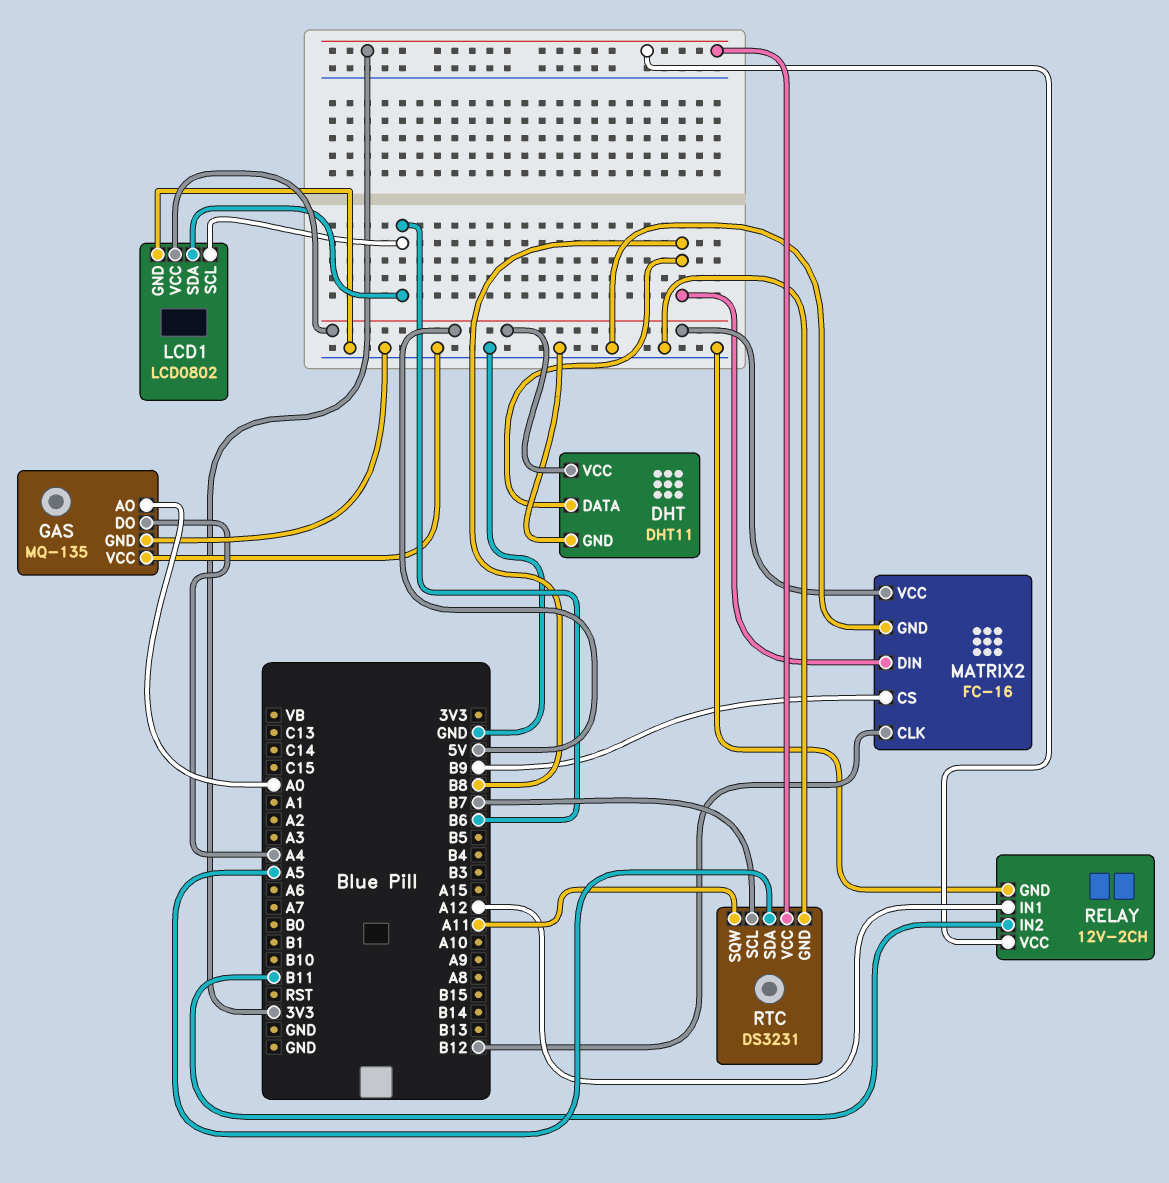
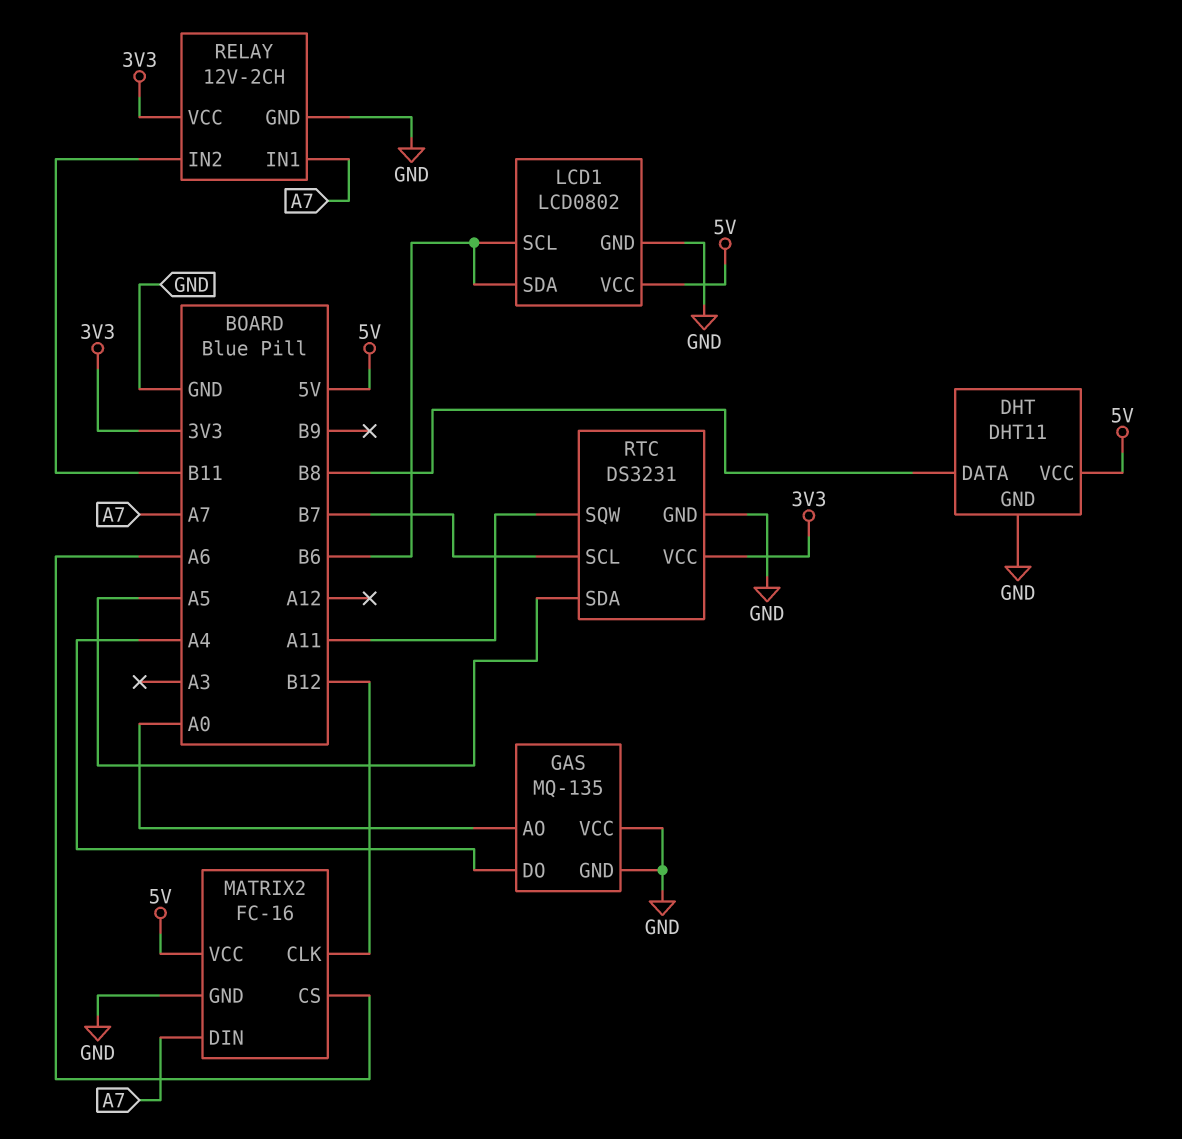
MATRIX2 pin CS: B9 -> A6
MATRIX2 pin DIN: B8 -> A7
RELAY pin IN1: A12 -> A7

